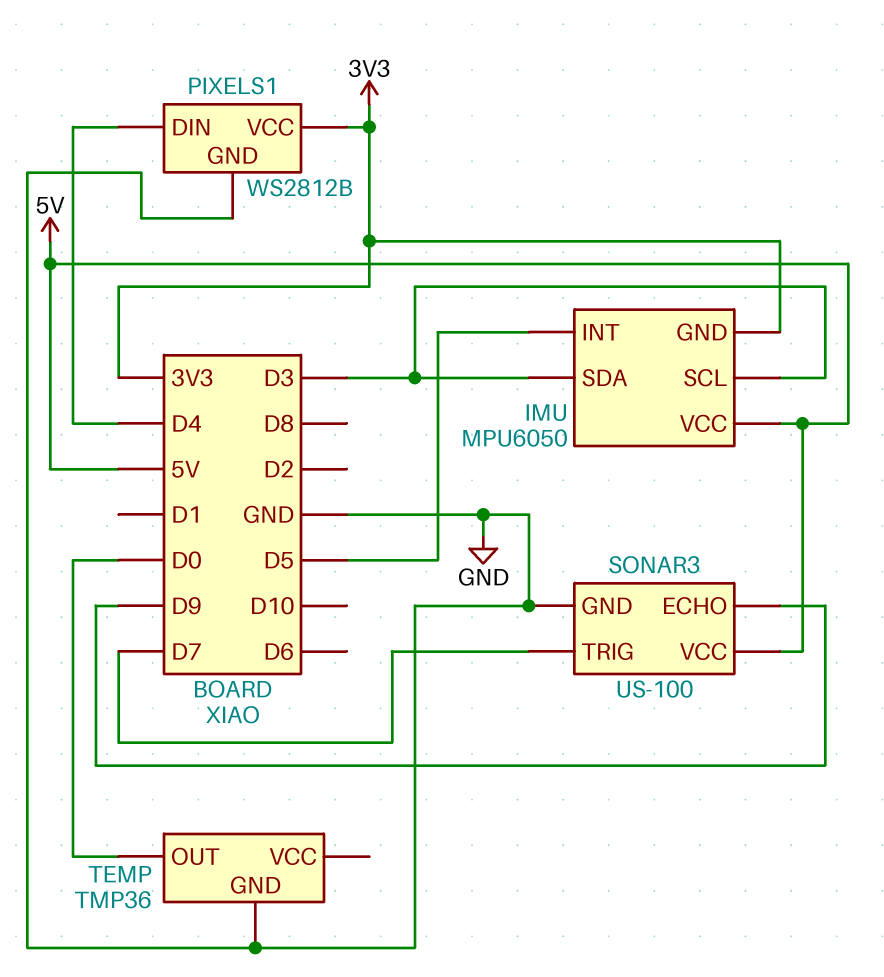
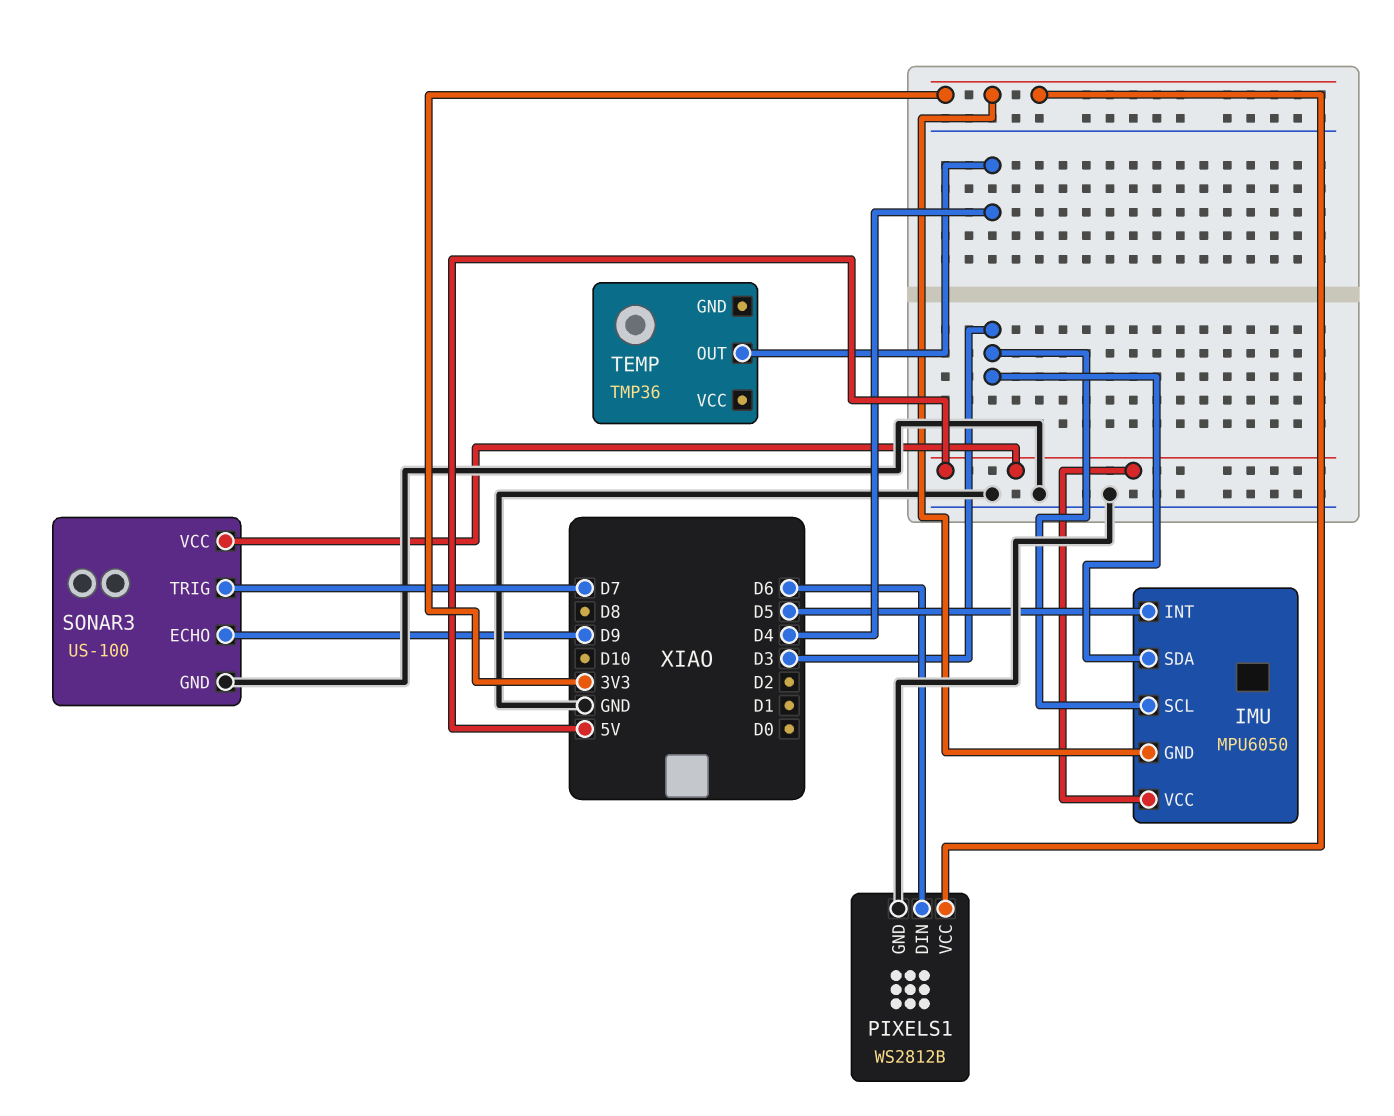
PIXELS1 pin DIN: D4 -> D6
TEMP pin GND: GND -> none
TEMP pin OUT: D0 -> D4

